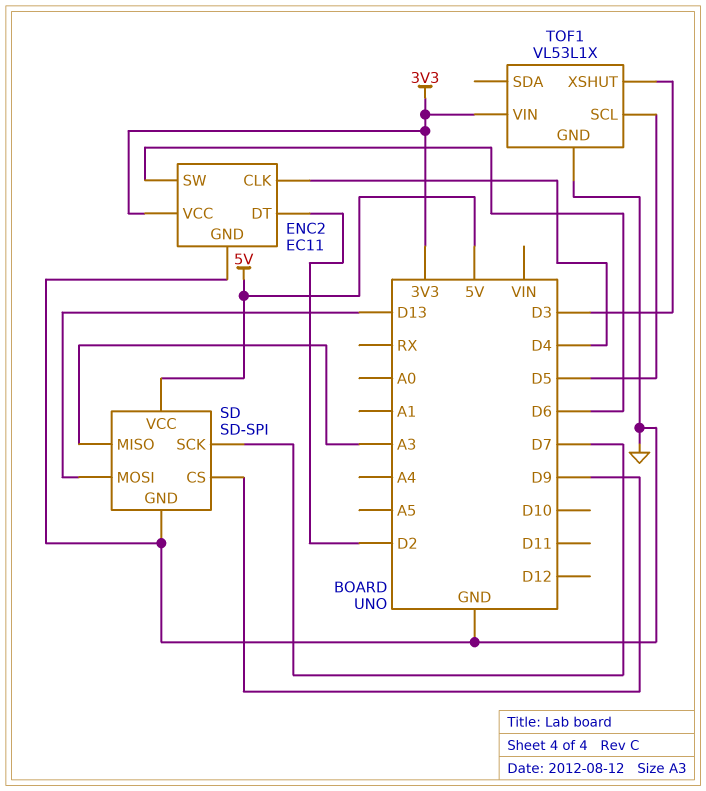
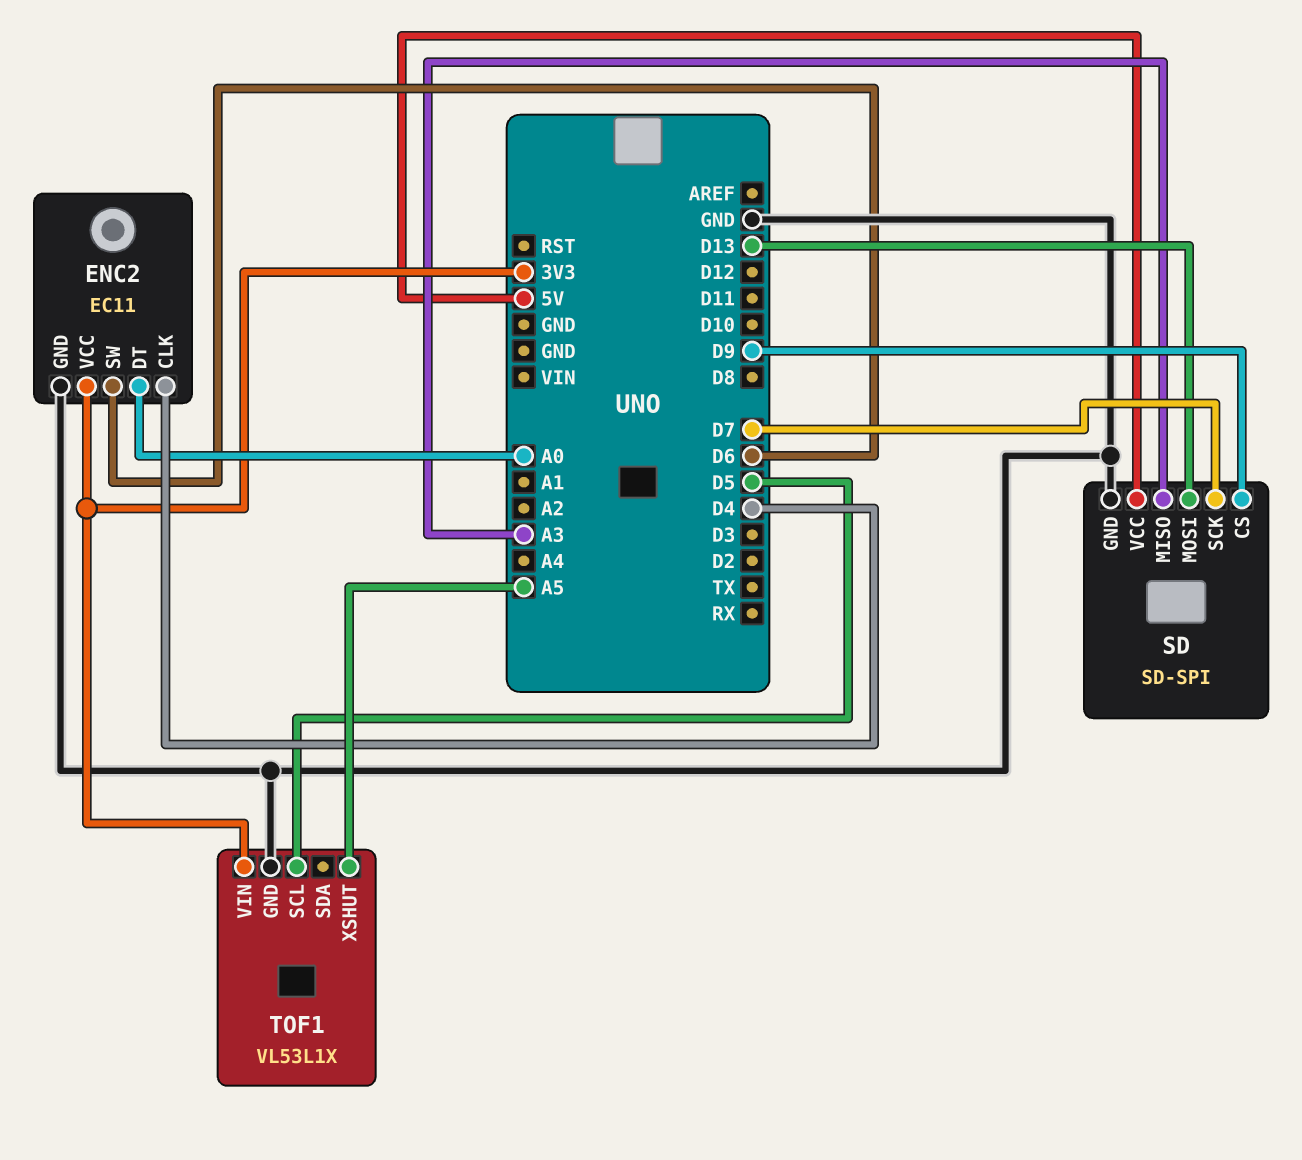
ENC2 pin DT: D2 -> A0
TOF1 pin XSHUT: D3 -> A5

